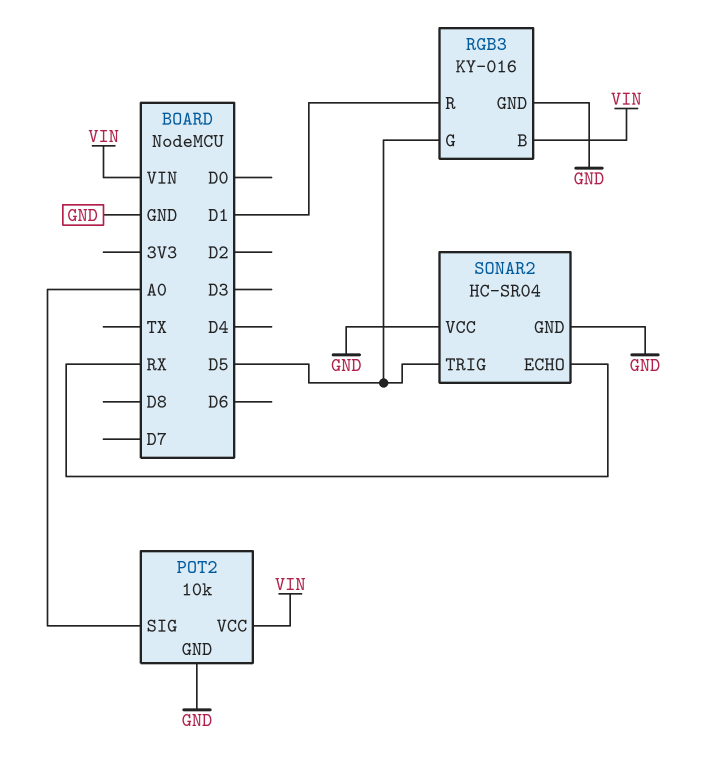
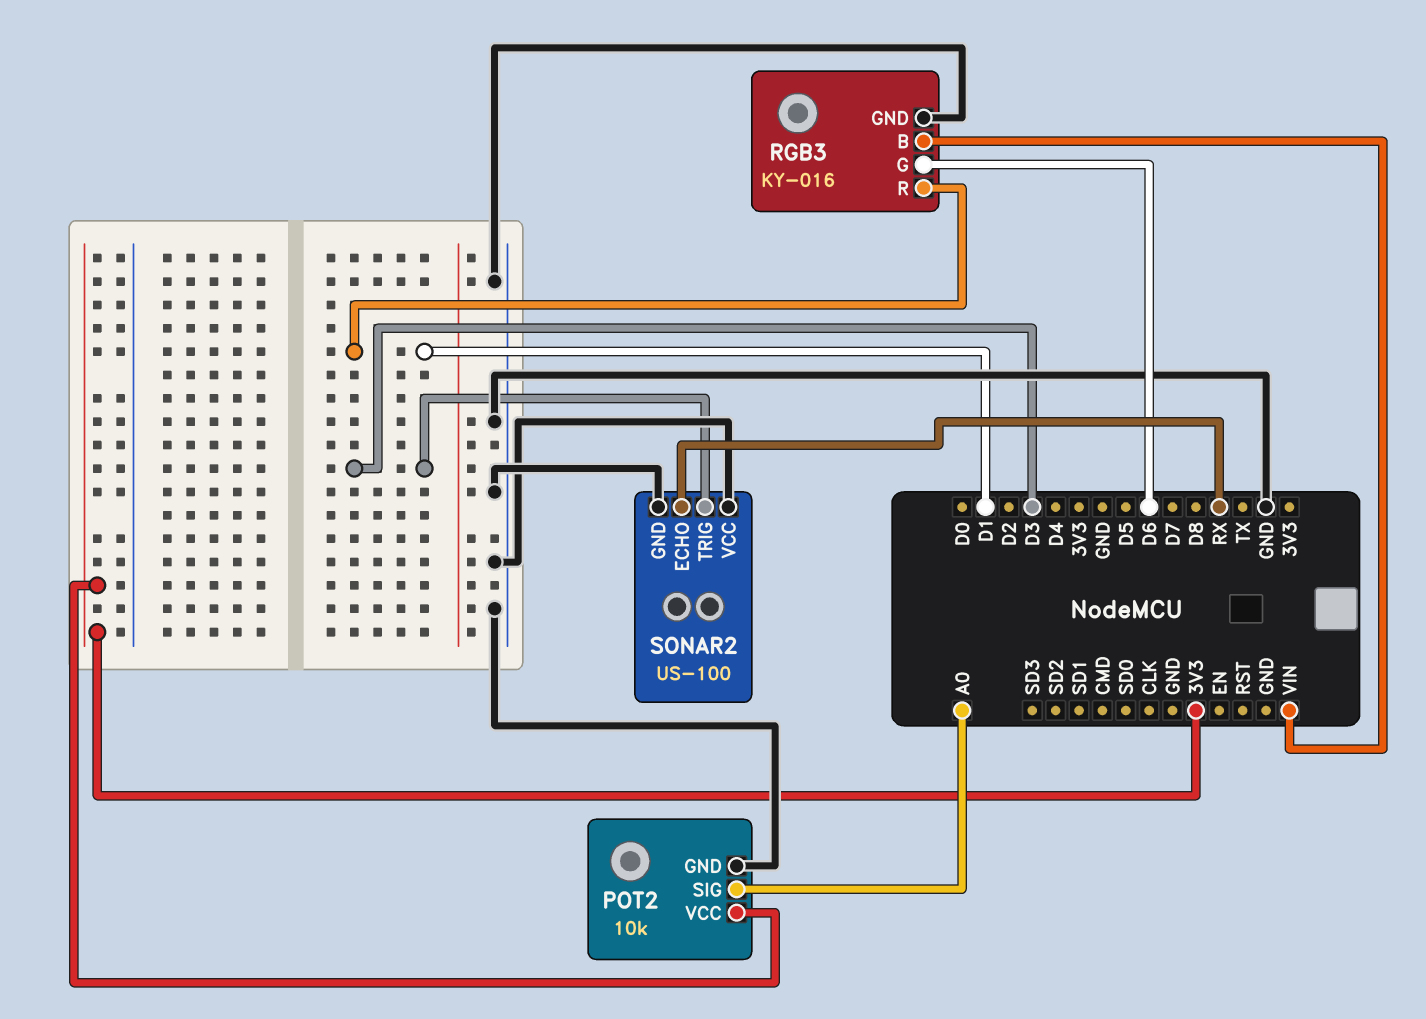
POT2 pin VCC: VIN -> 3V3
RGB3 pin G: D5 -> D6
SONAR2: HC-SR04 -> US-100
SONAR2 pin TRIG: D5 -> D3

